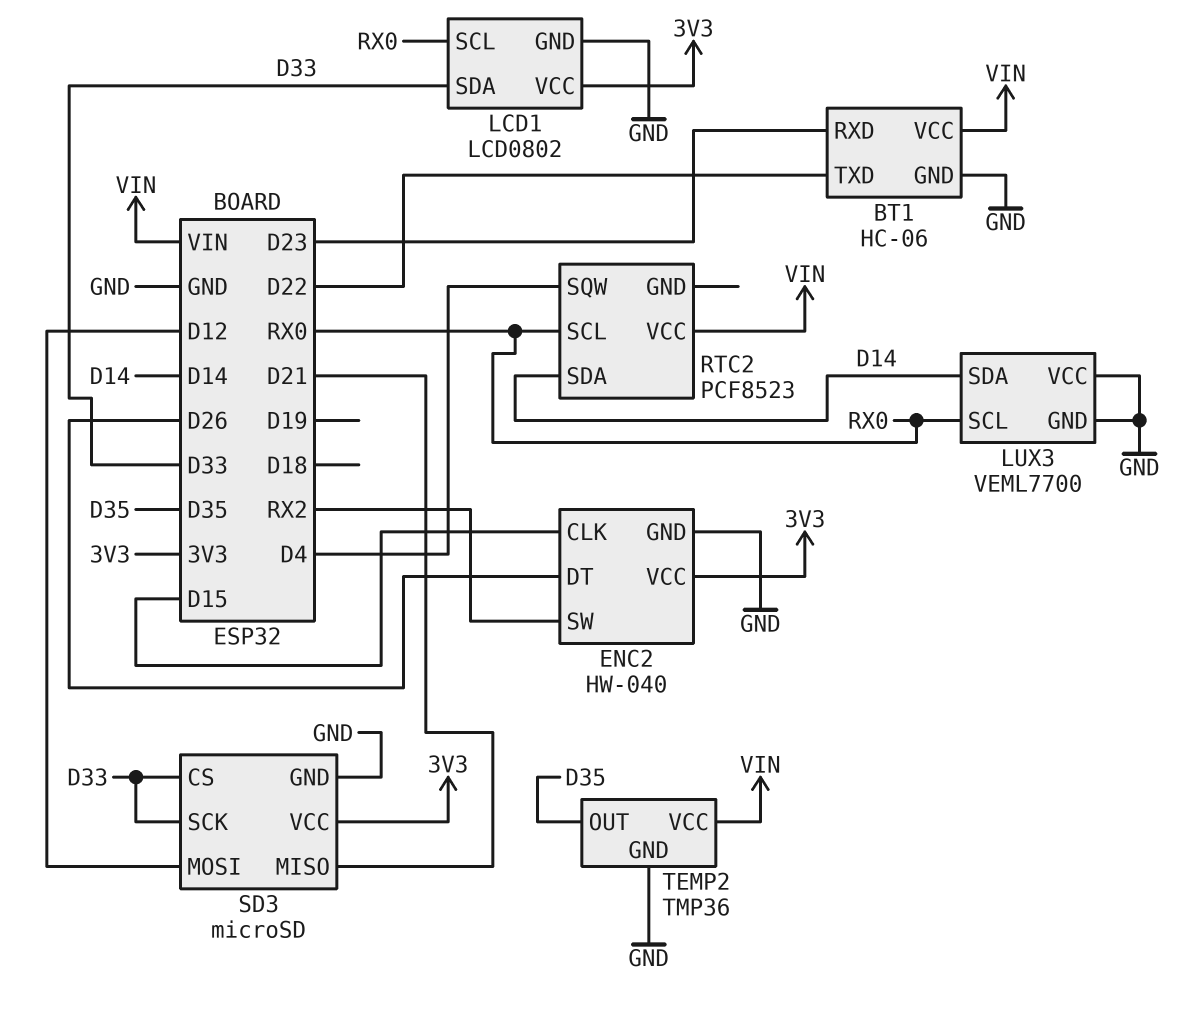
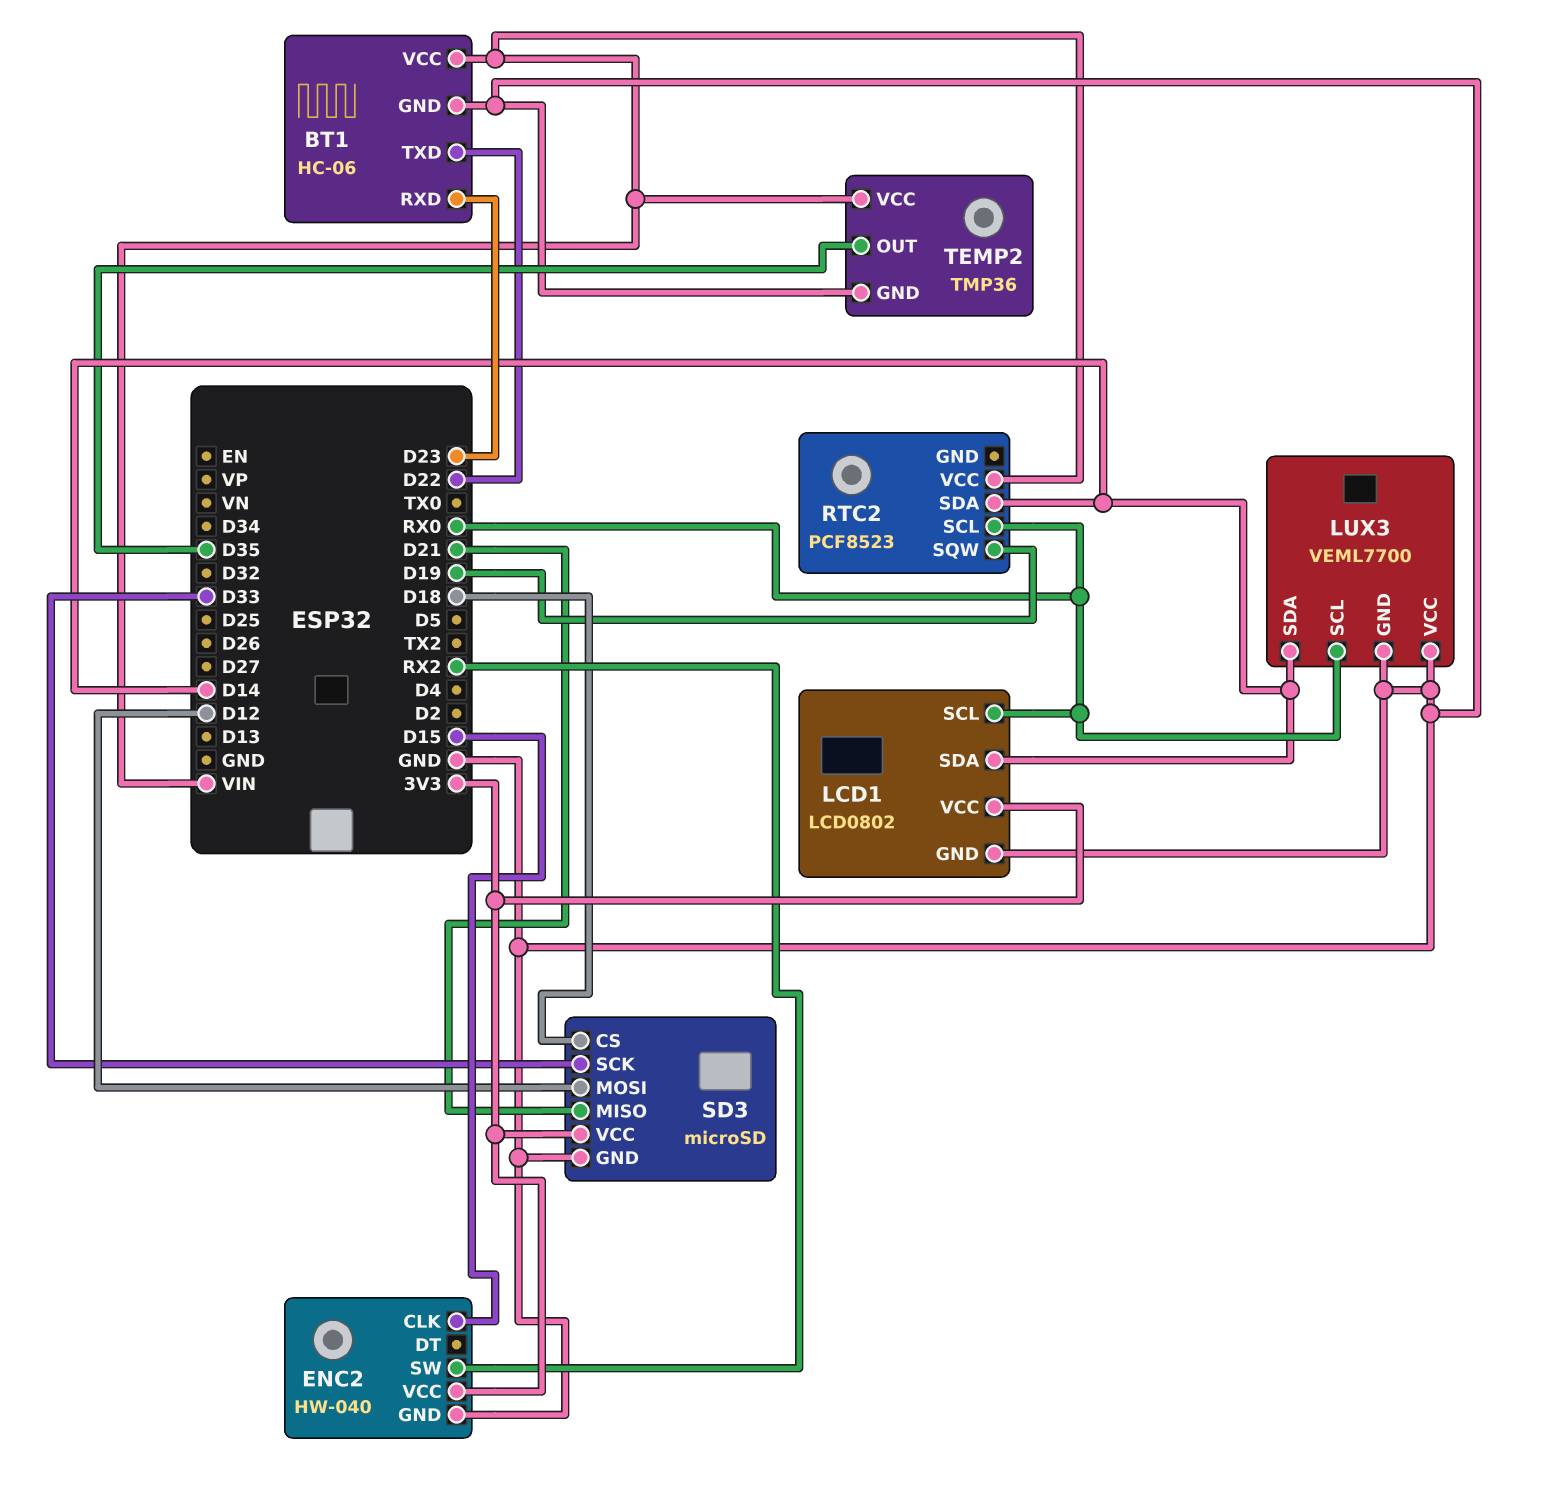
ENC2 pin DT: D26 -> none
LCD1 pin SDA: D33 -> D14
RTC2 pin SQW: D4 -> D19
SD3 pin CS: D33 -> D18

